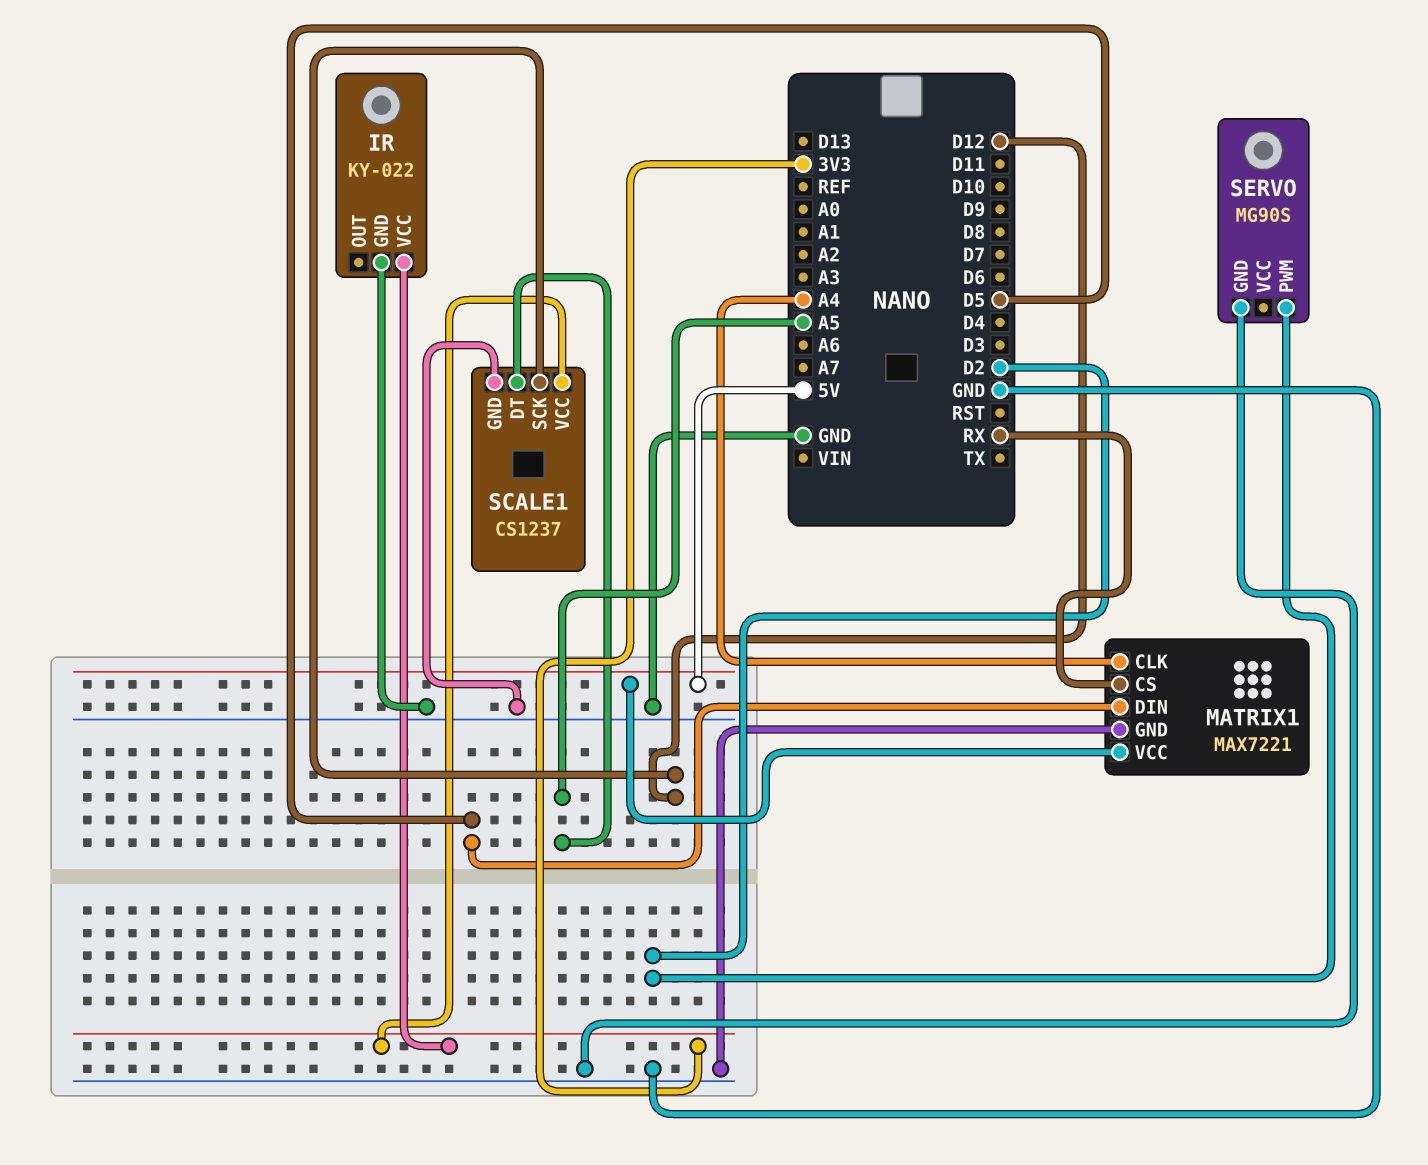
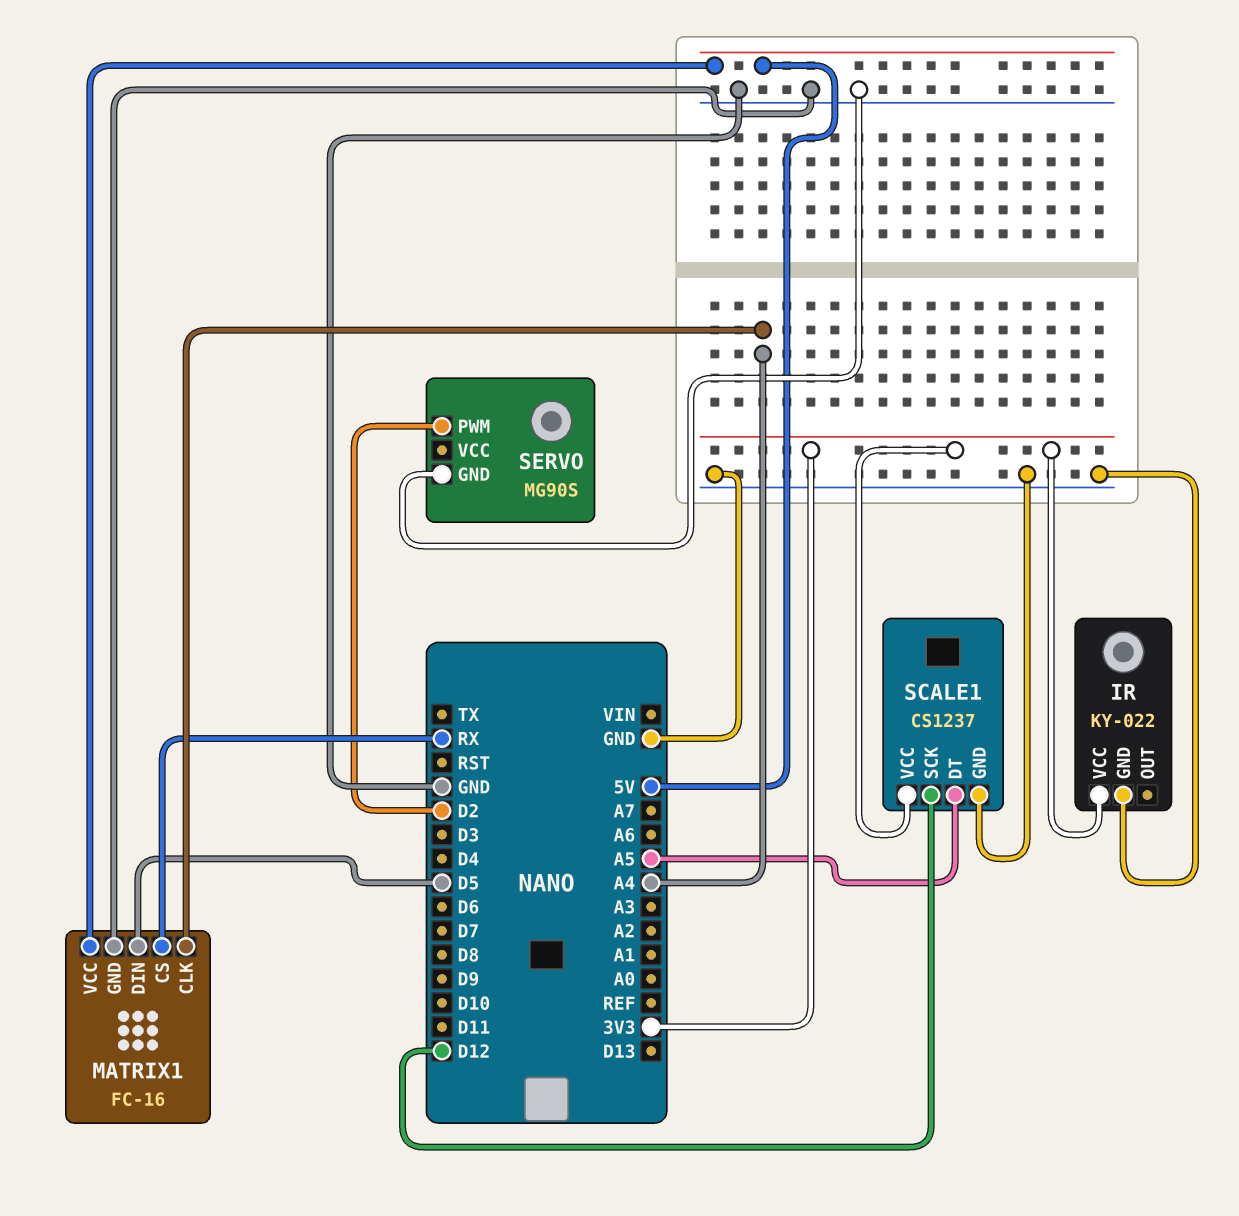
MATRIX1: MAX7221 -> FC-16

